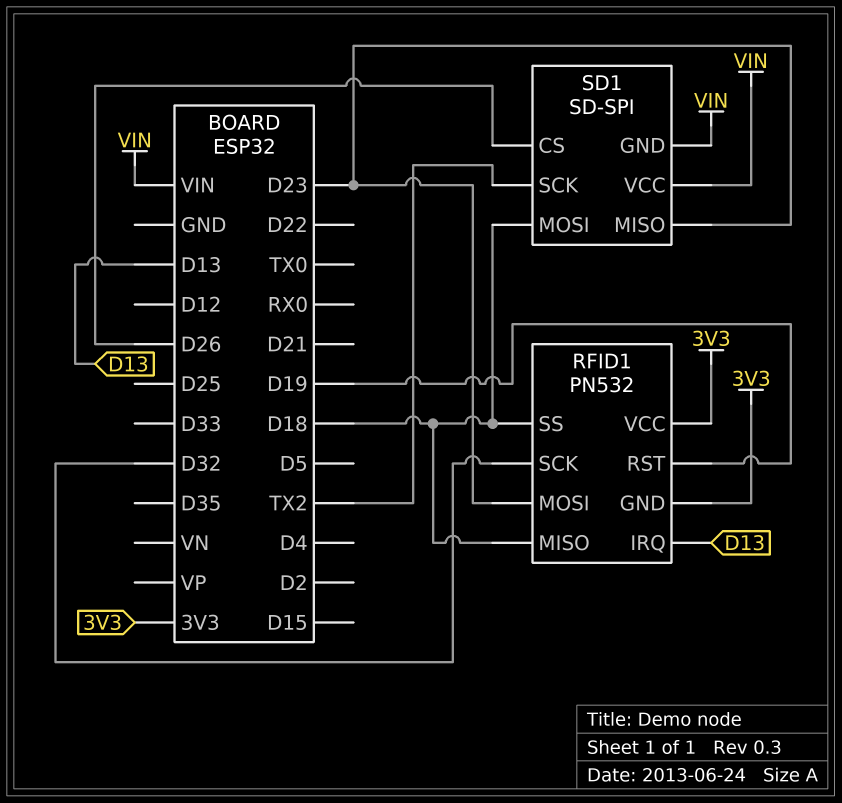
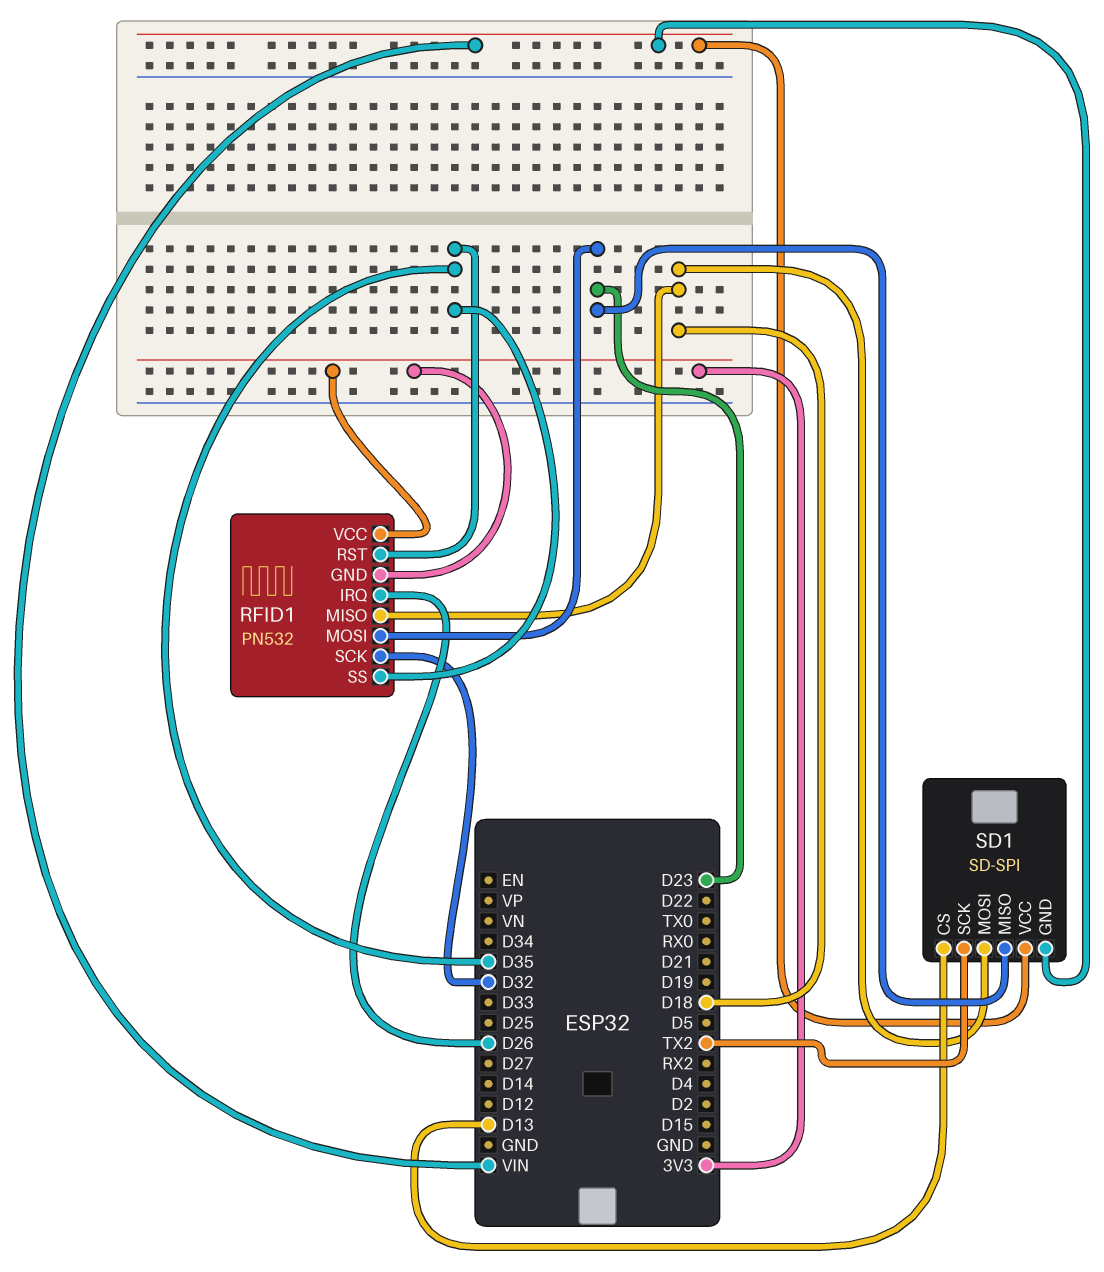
RFID1 pin IRQ: D13 -> D26
RFID1 pin RST: D19 -> D35
RFID1 pin SS: D18 -> D35
SD1 pin CS: D26 -> D13

